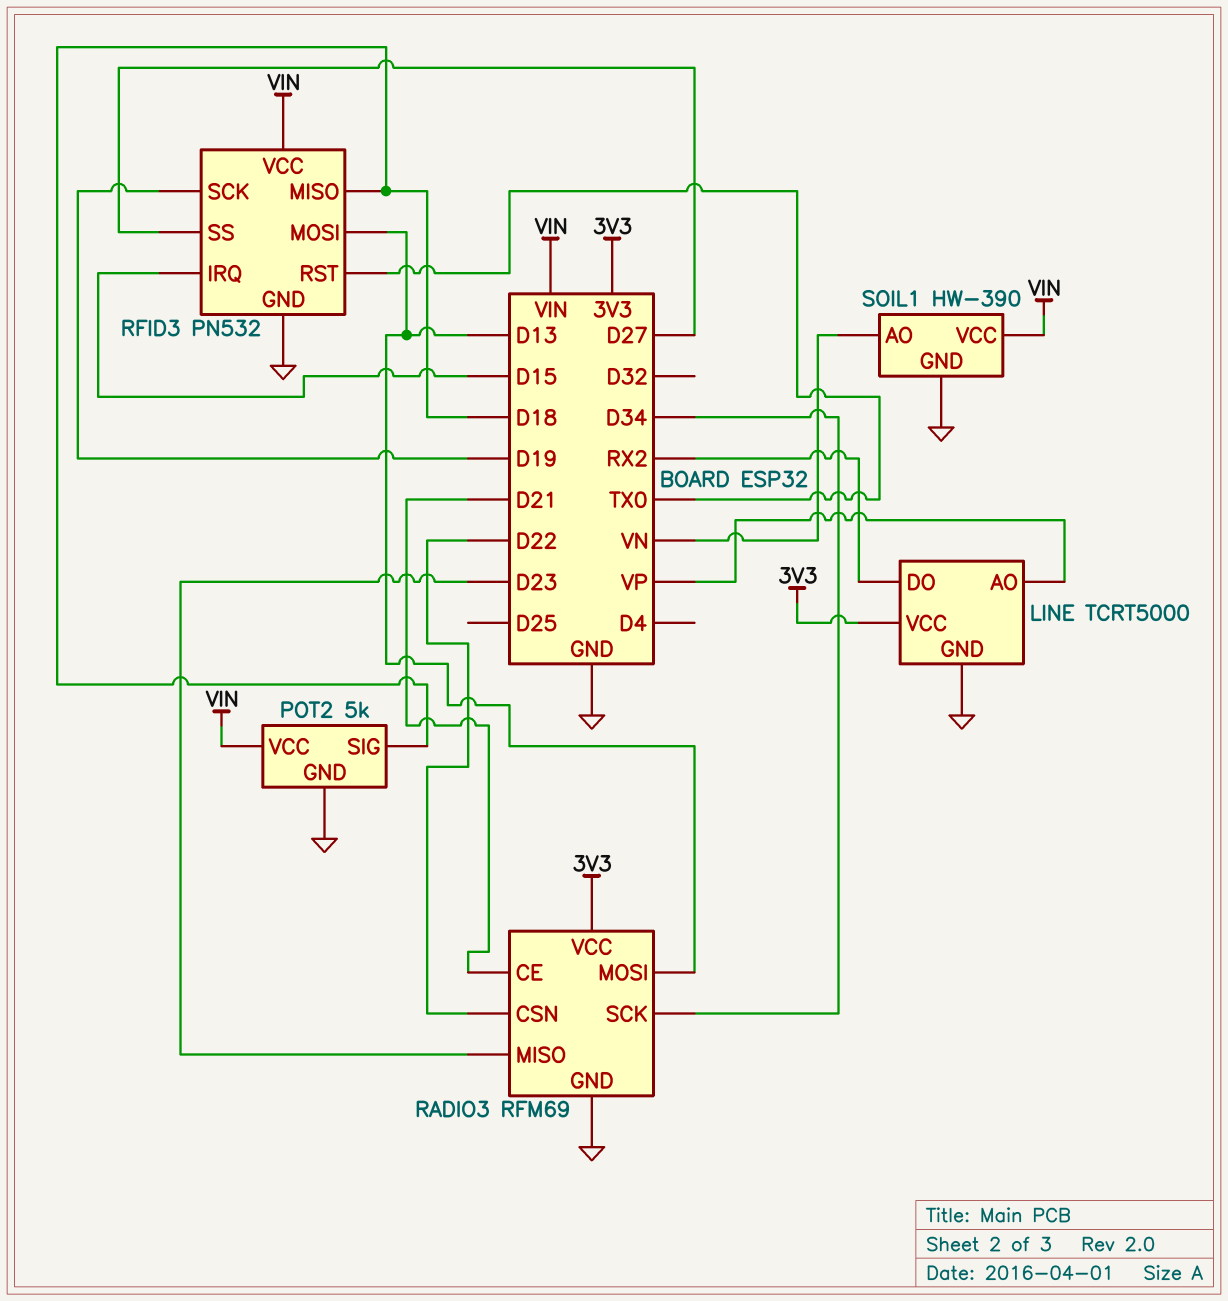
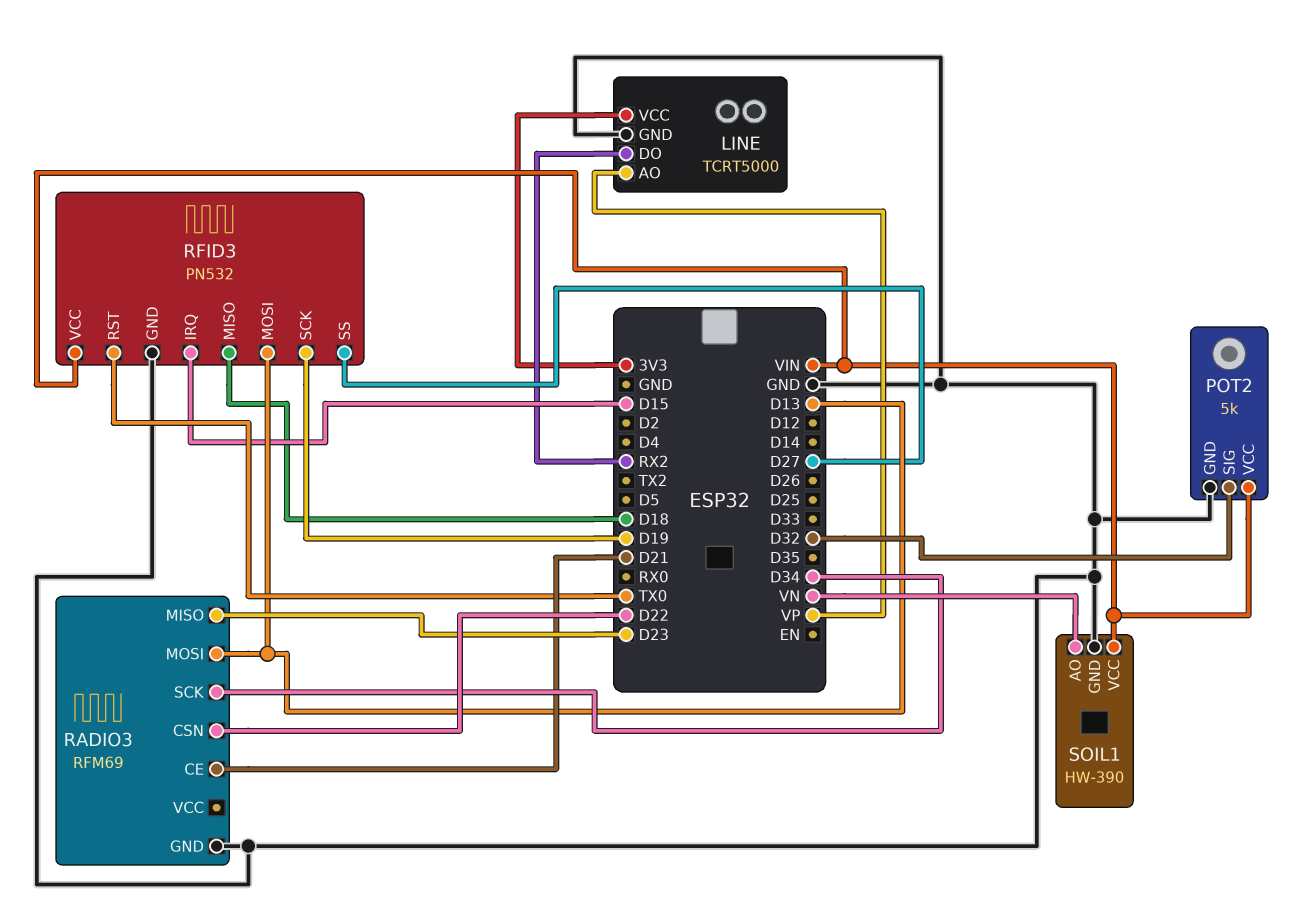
POT2 pin SIG: D18 -> D32
RADIO3 pin VCC: 3V3 -> none

